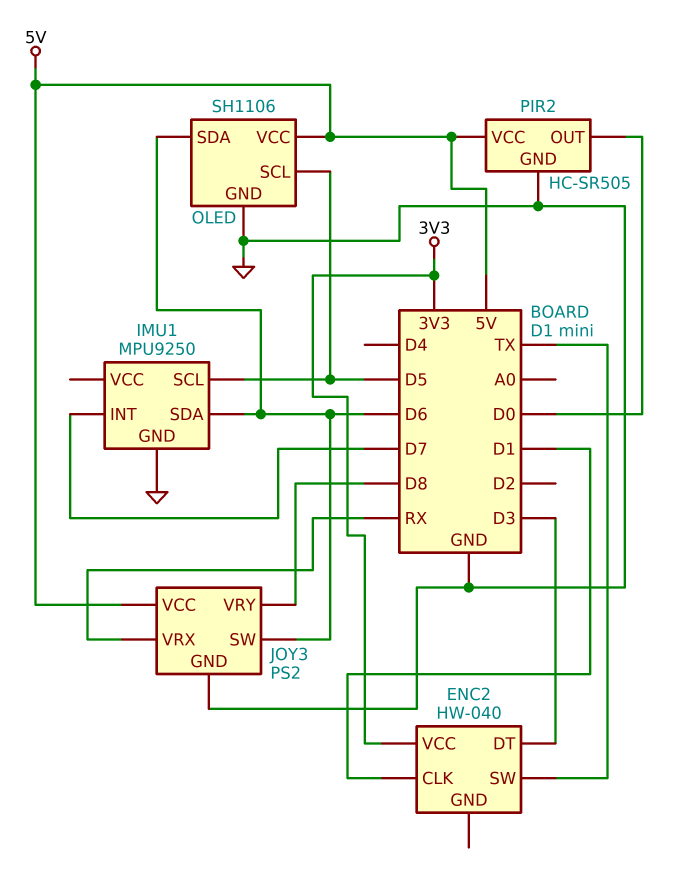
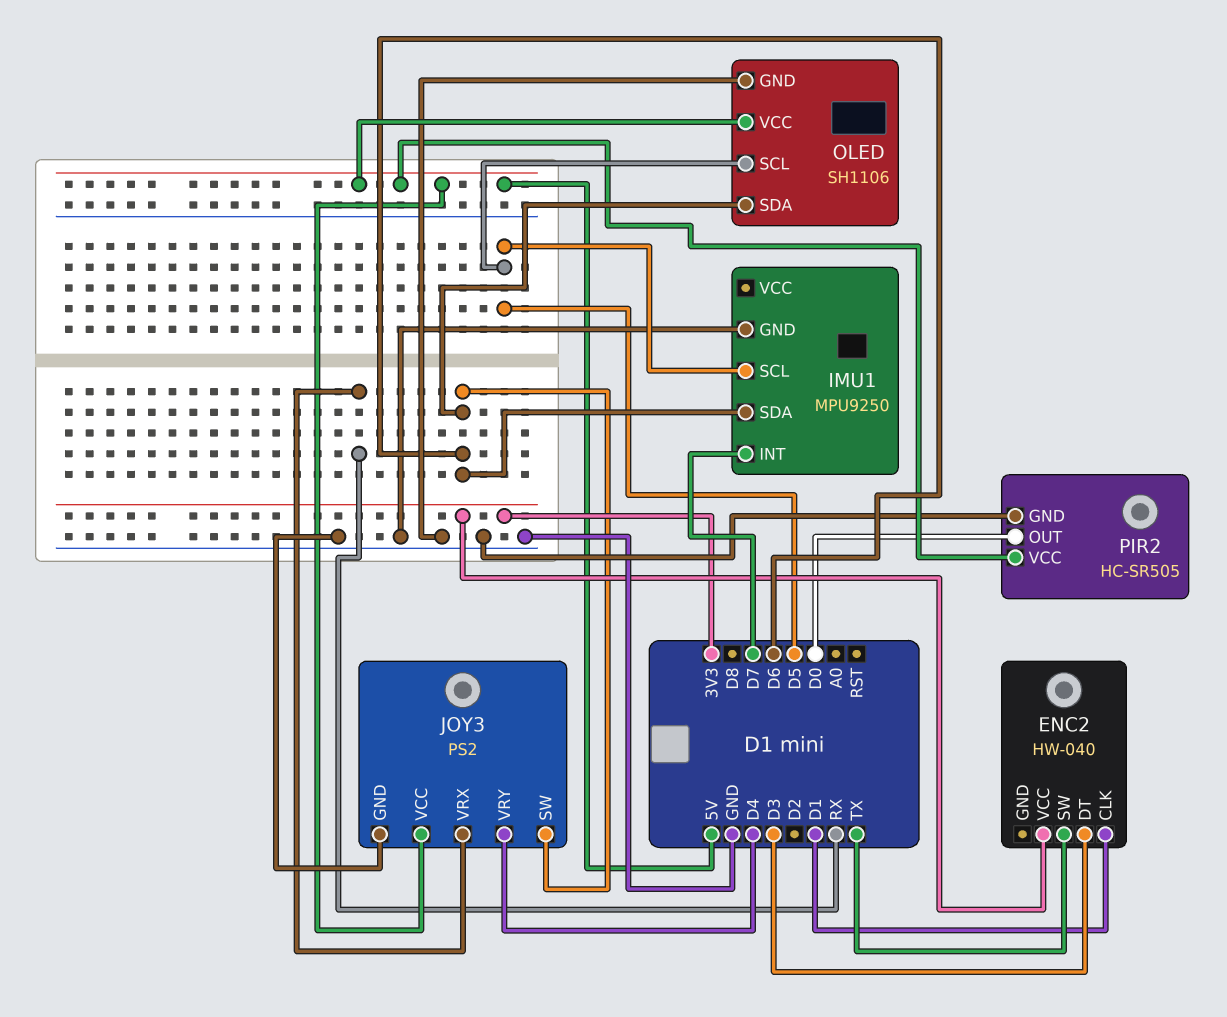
JOY3 pin VRY: D8 -> D4

